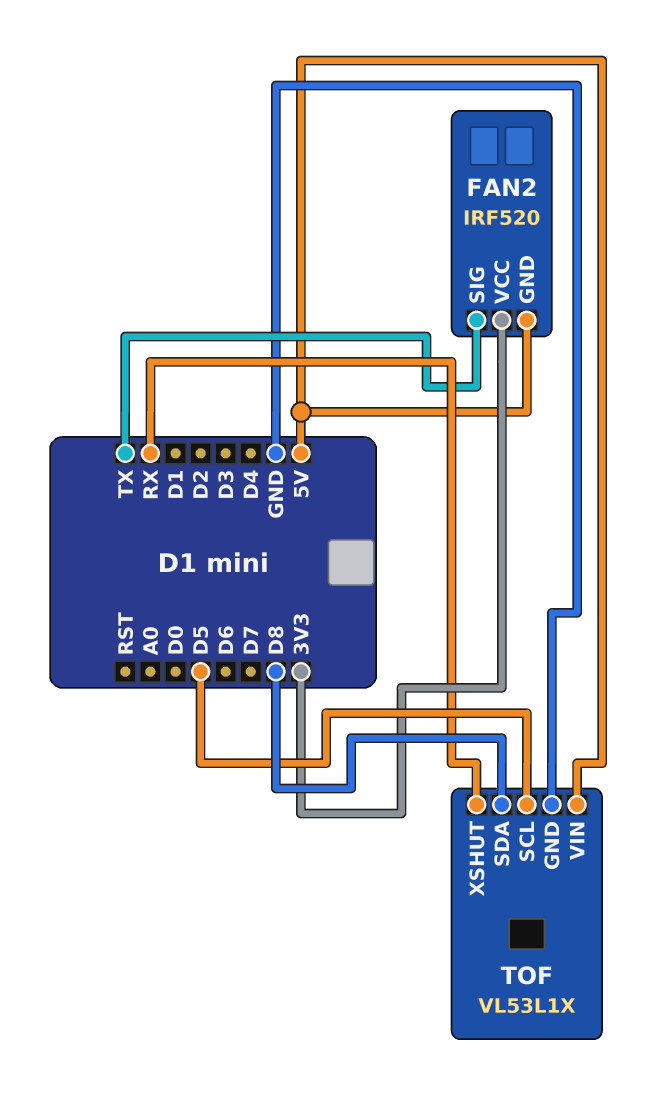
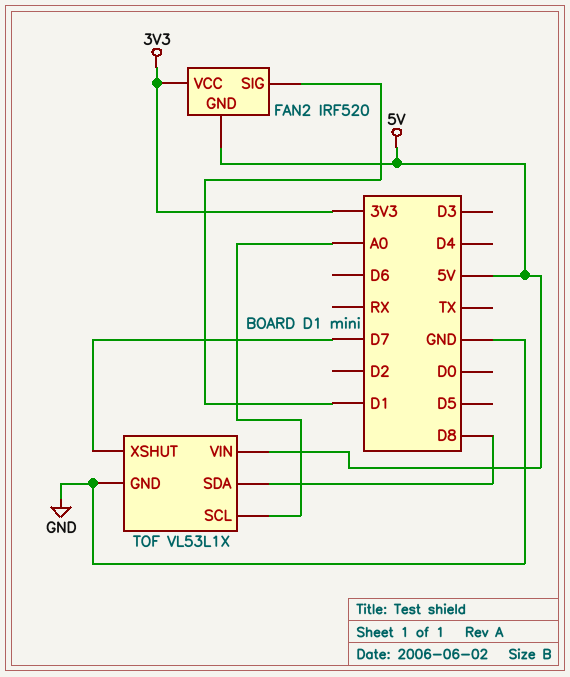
FAN2 pin SIG: TX -> D1
TOF pin SCL: D5 -> A0
TOF pin XSHUT: RX -> D7

